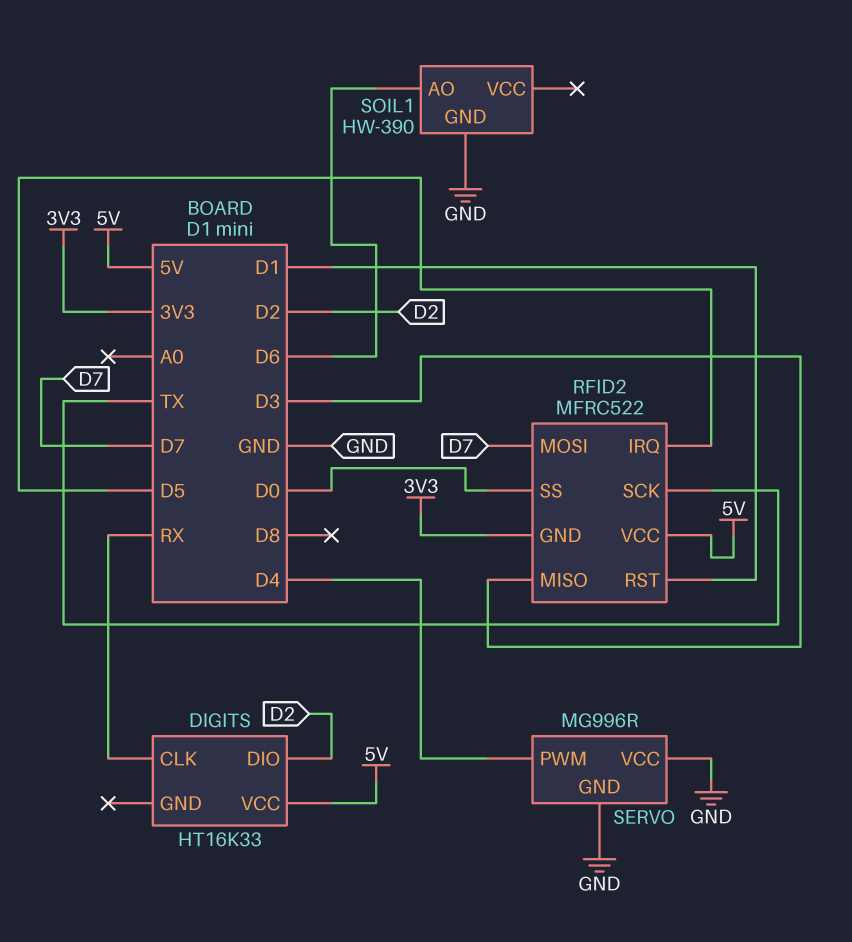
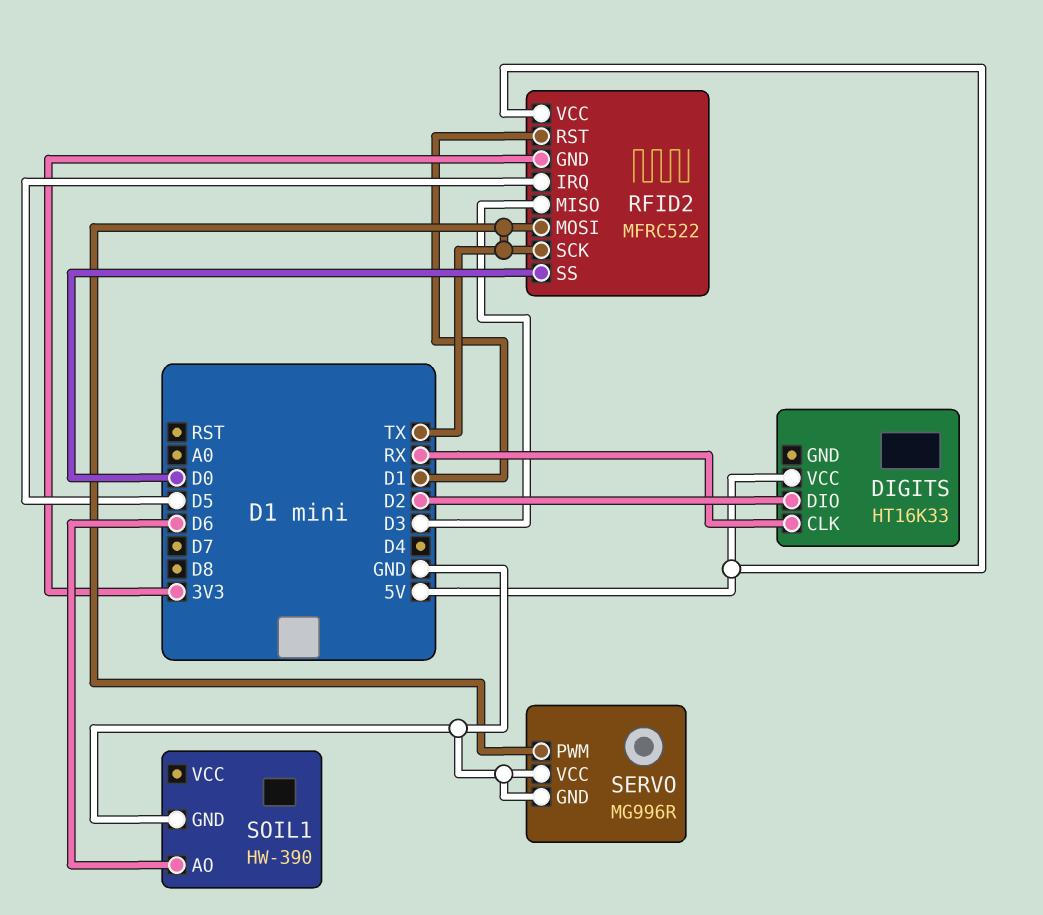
RFID2 pin MOSI: D7 -> TX
SERVO pin PWM: D4 -> TX

